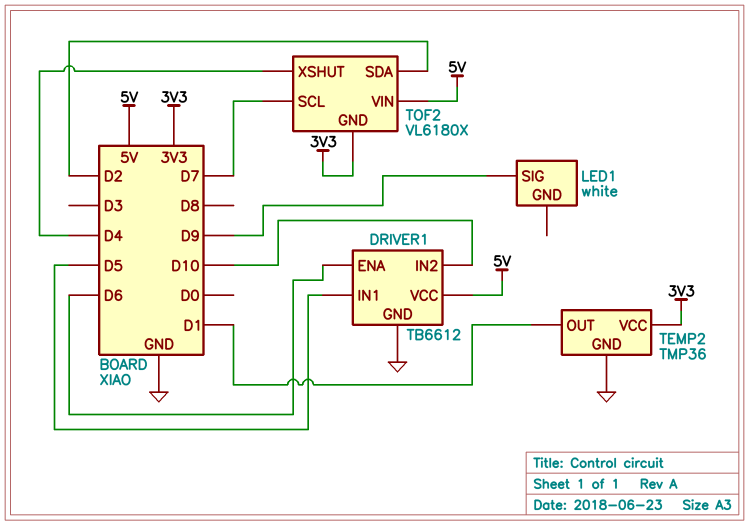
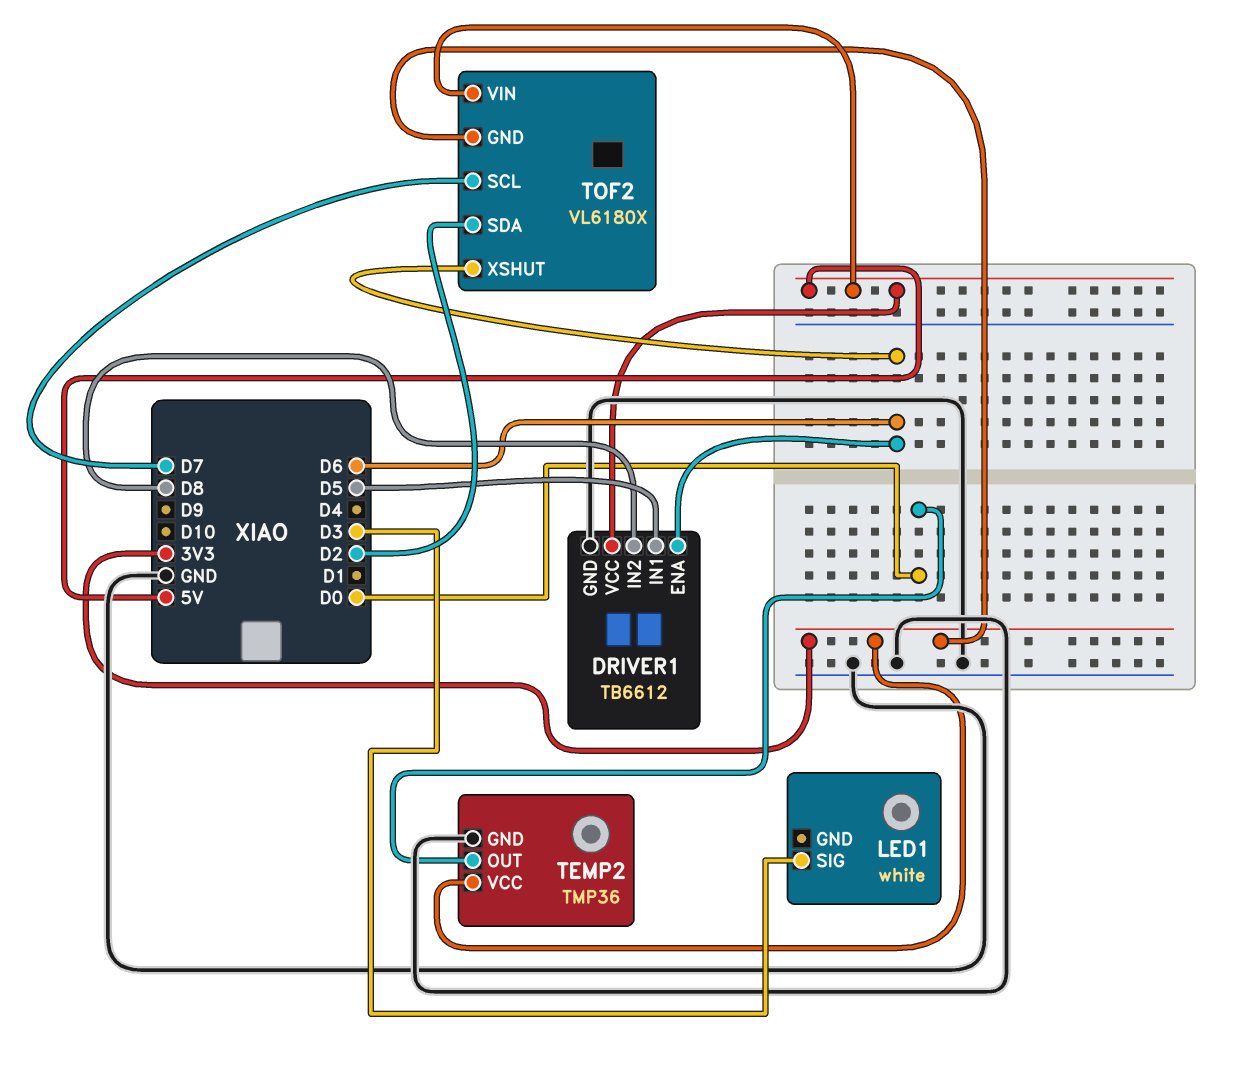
DRIVER1 pin IN2: D10 -> D8
LED1 pin SIG: D9 -> D3
TEMP2 pin OUT: D1 -> D0
TOF2 pin XSHUT: D4 -> D6

